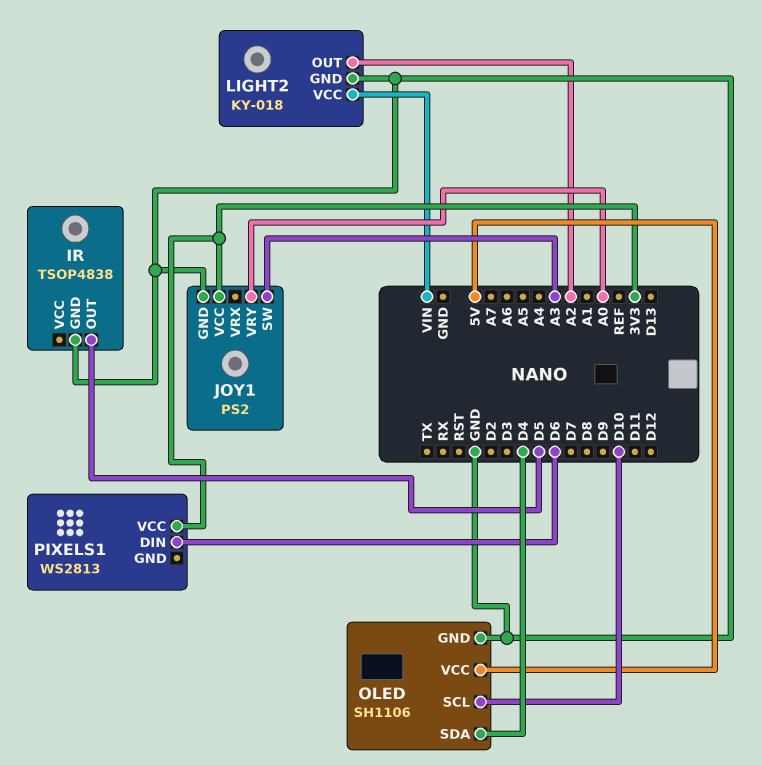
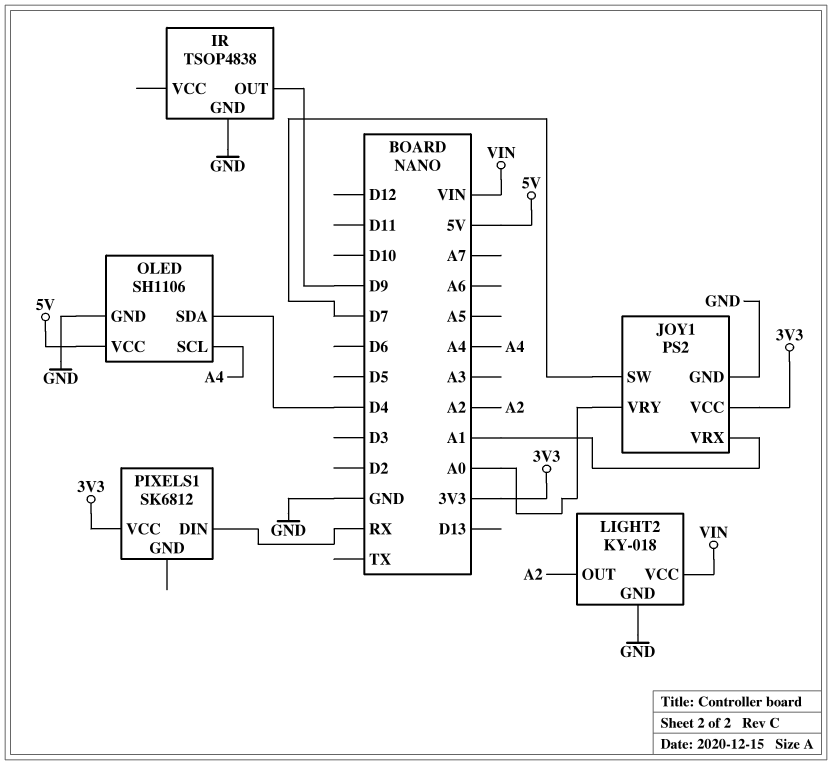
IR pin OUT: D5 -> D9
JOY1 pin SW: A3 -> D7
JOY1 pin VRX: none -> A1
OLED pin SCL: D10 -> A4
PIXELS1: WS2813 -> SK6812
PIXELS1 pin DIN: D6 -> RX

